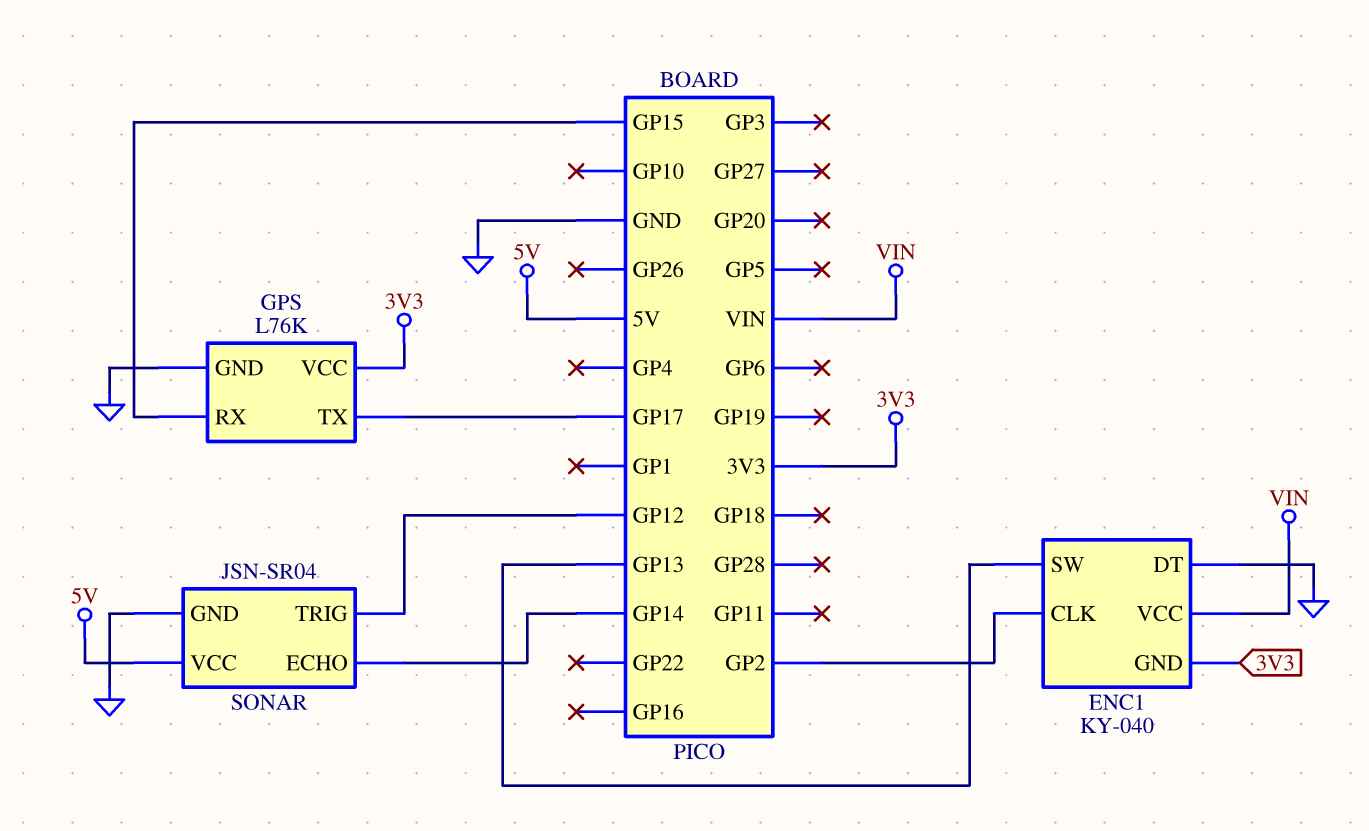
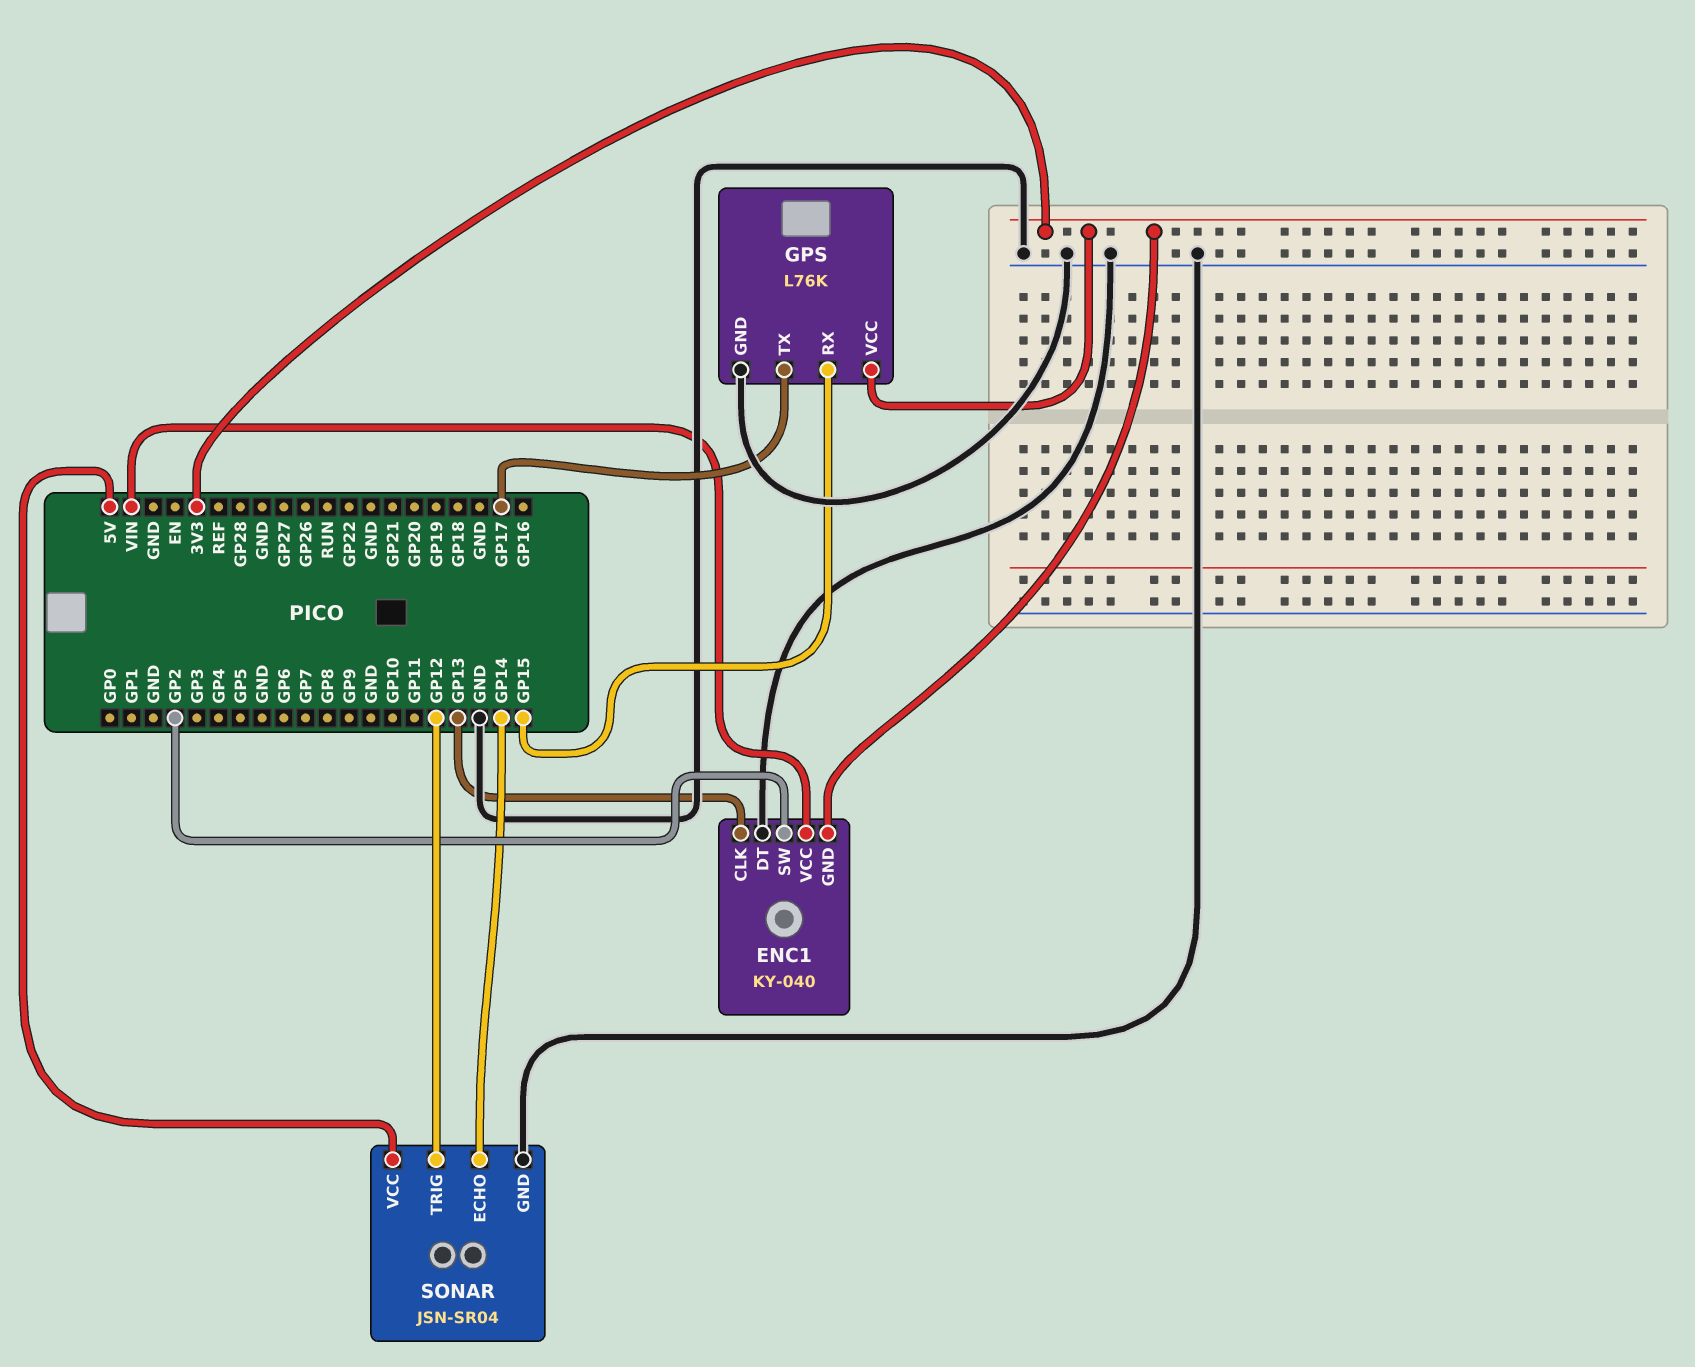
ENC1 pin CLK: GP2 -> GP13
ENC1 pin SW: GP13 -> GP2

